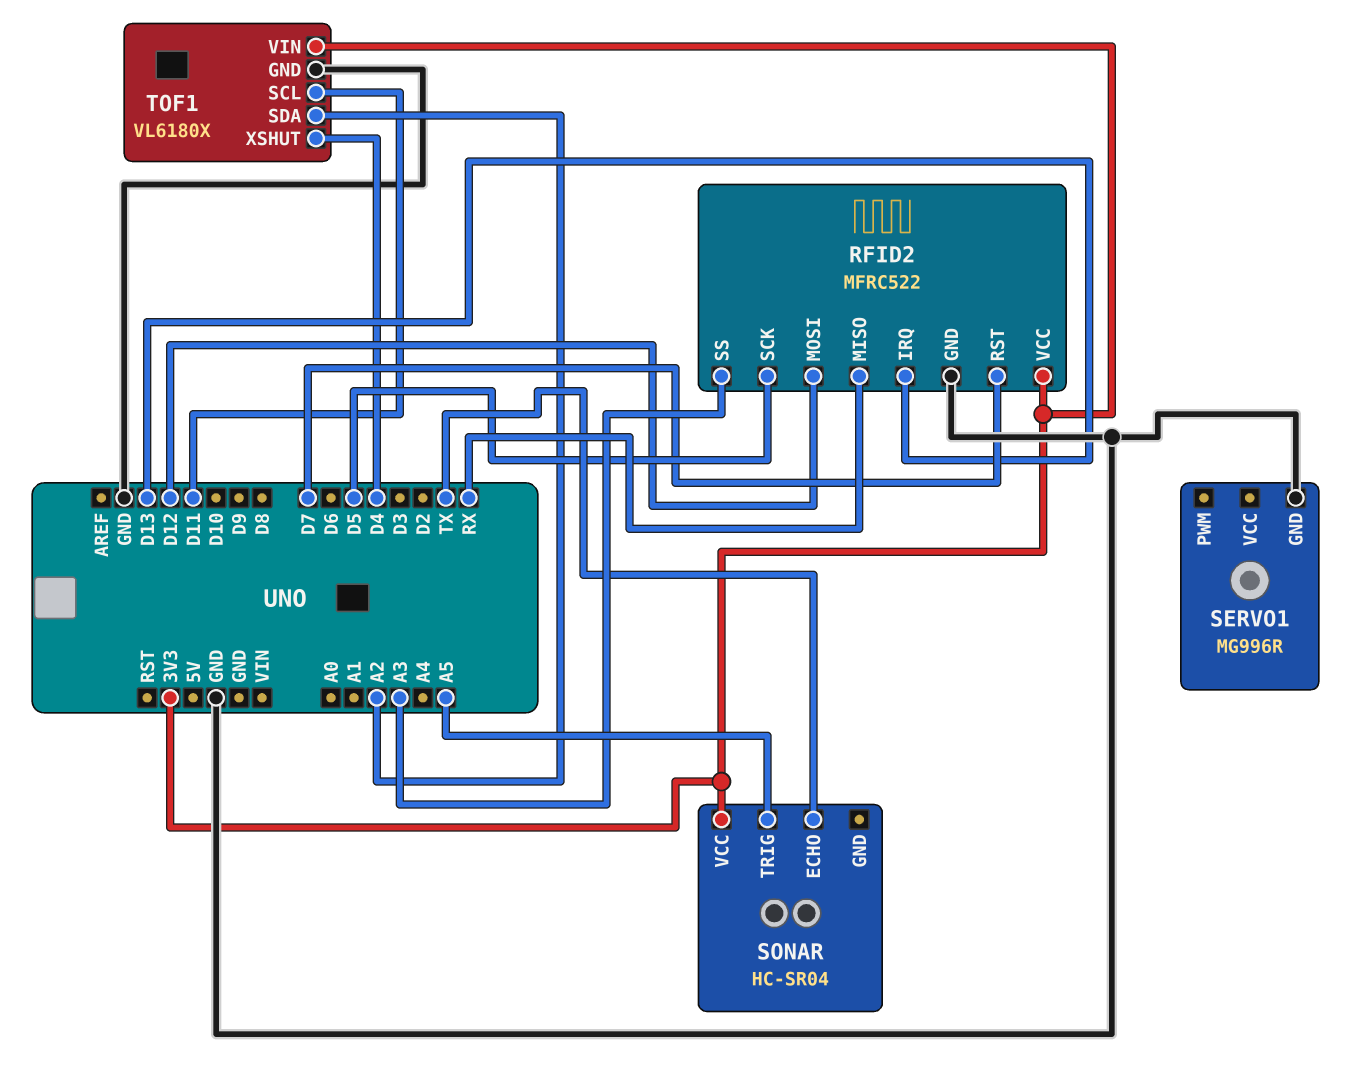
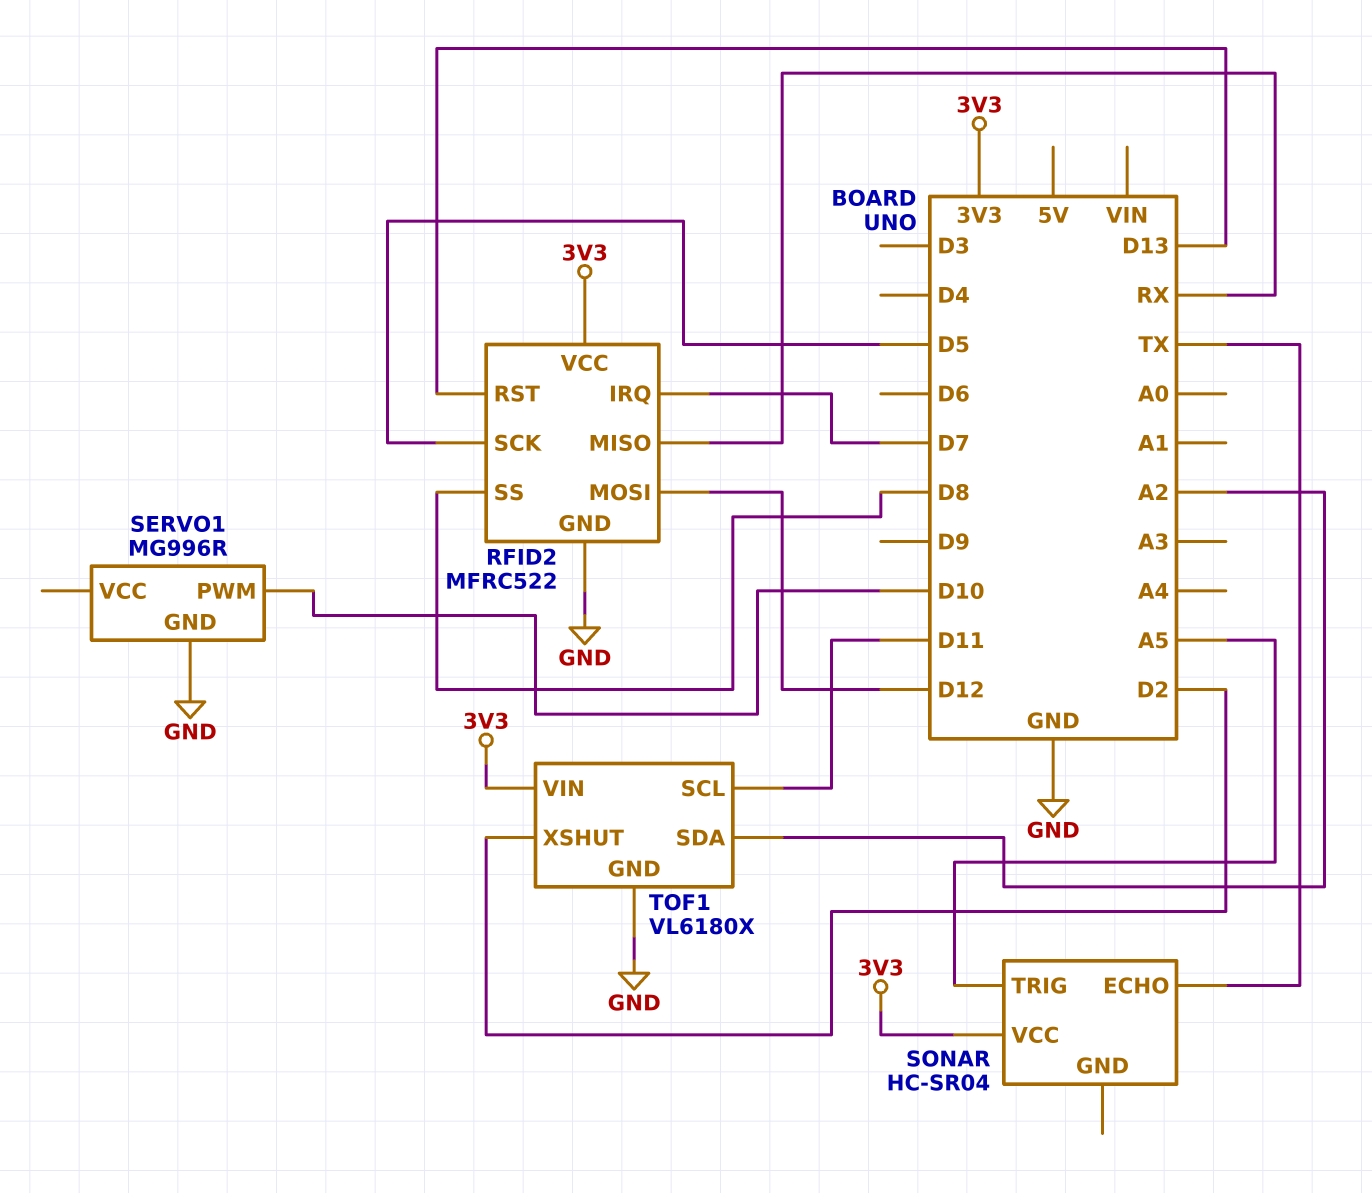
RFID2 pin IRQ: D13 -> D7
RFID2 pin RST: D7 -> D13
RFID2 pin SS: A3 -> D8
SERVO1 pin PWM: none -> D10
TOF1 pin XSHUT: D4 -> D2

